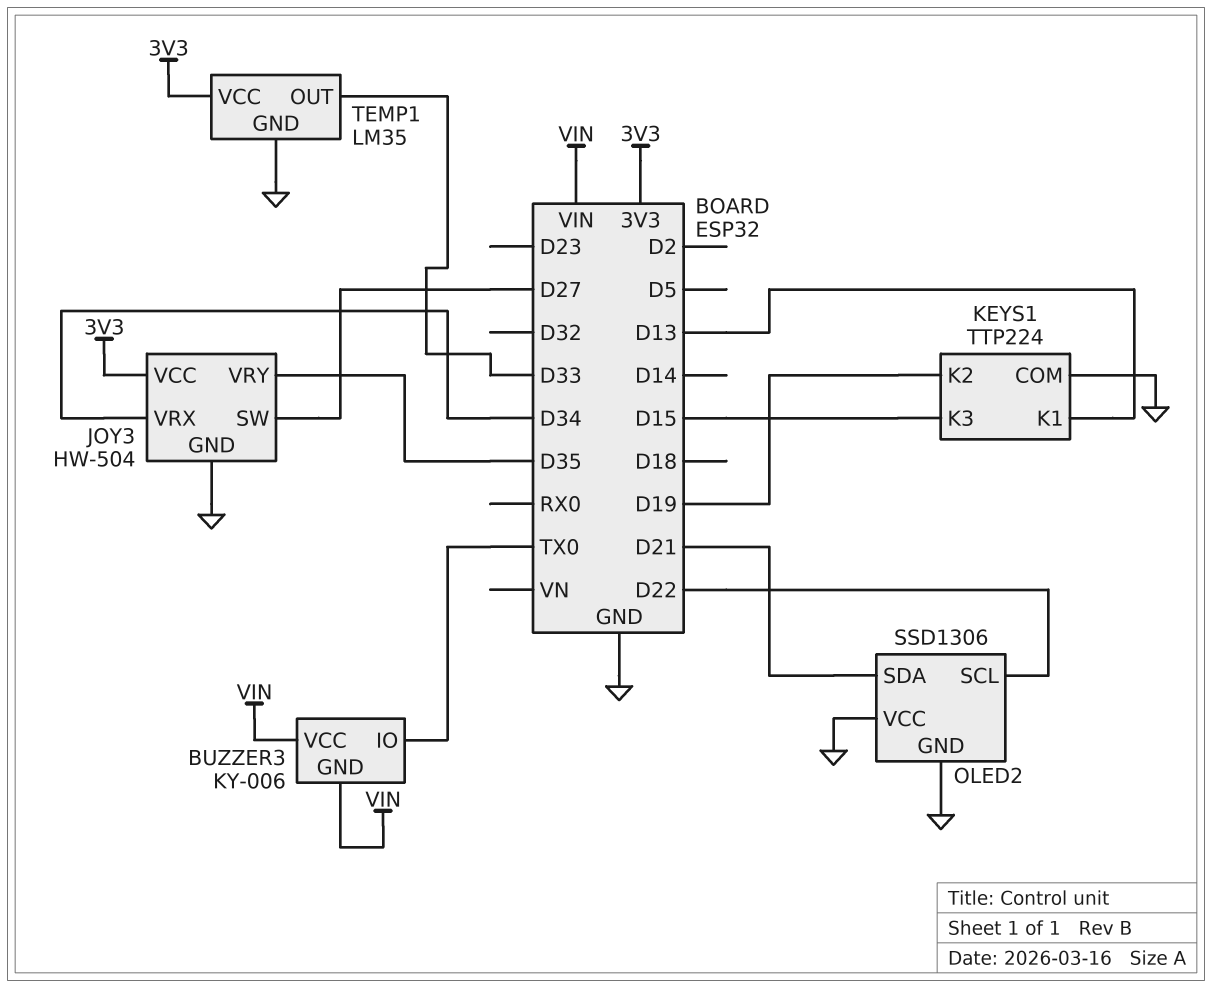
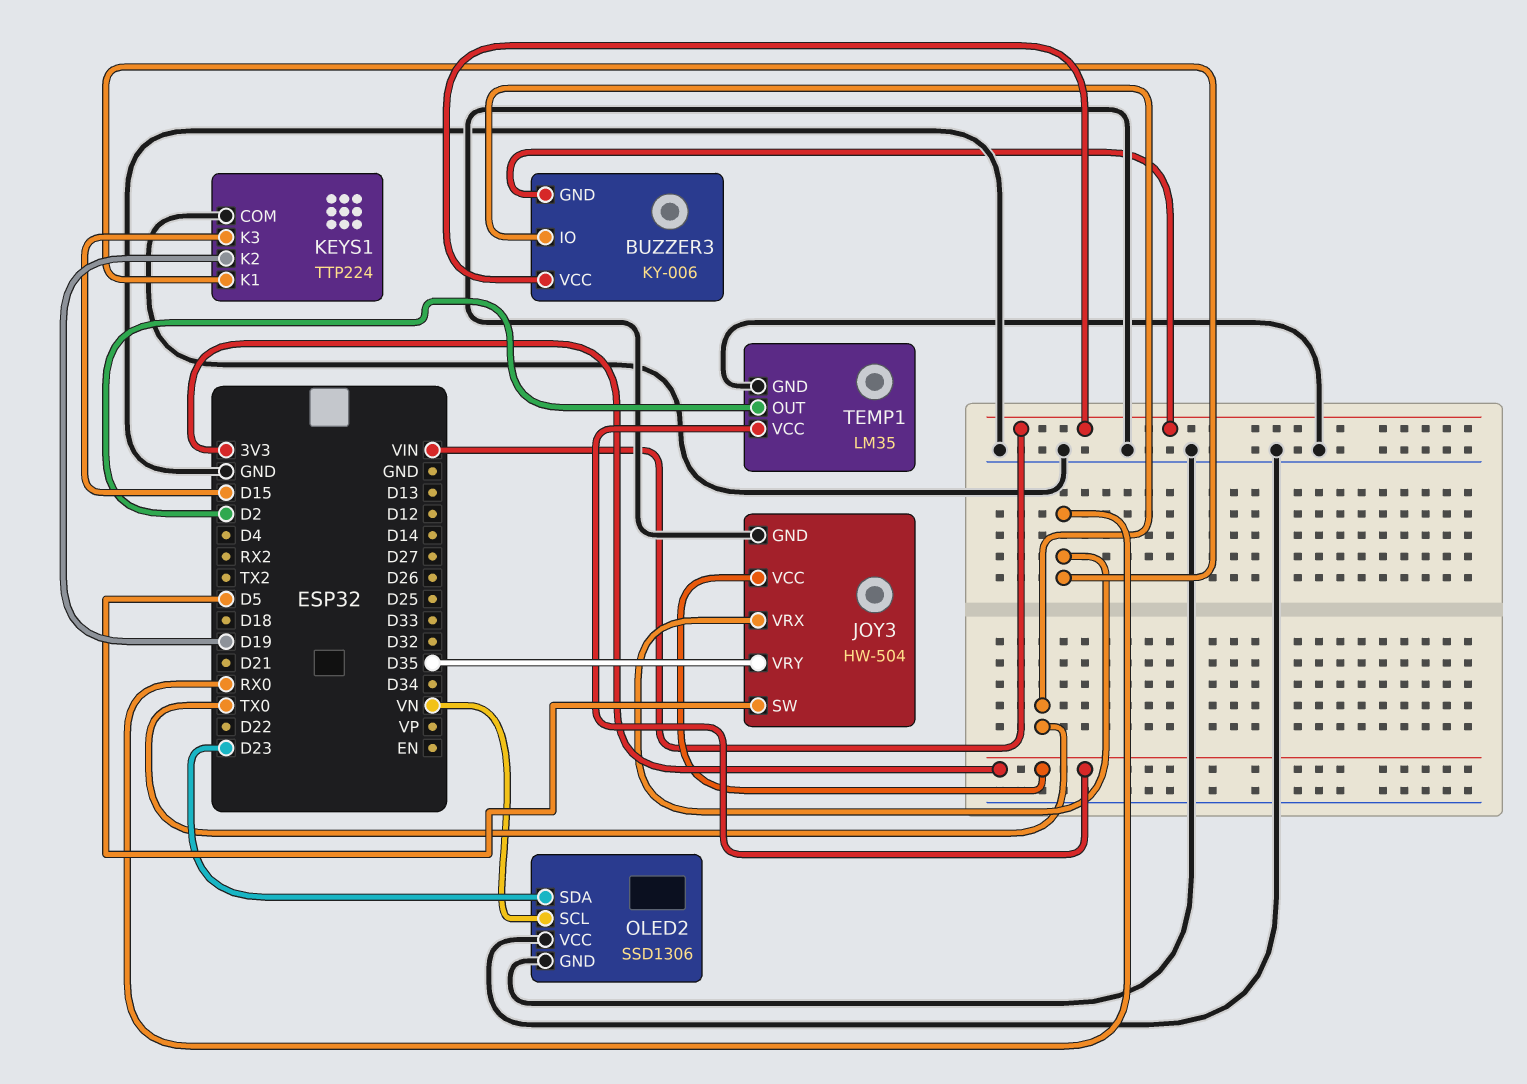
JOY3 pin SW: D27 -> D5
JOY3 pin VRX: D34 -> RX0
KEYS1 pin K1: D13 -> RX0
OLED2 pin SCL: D22 -> VN
OLED2 pin SDA: D21 -> D23
TEMP1 pin OUT: D33 -> D2

